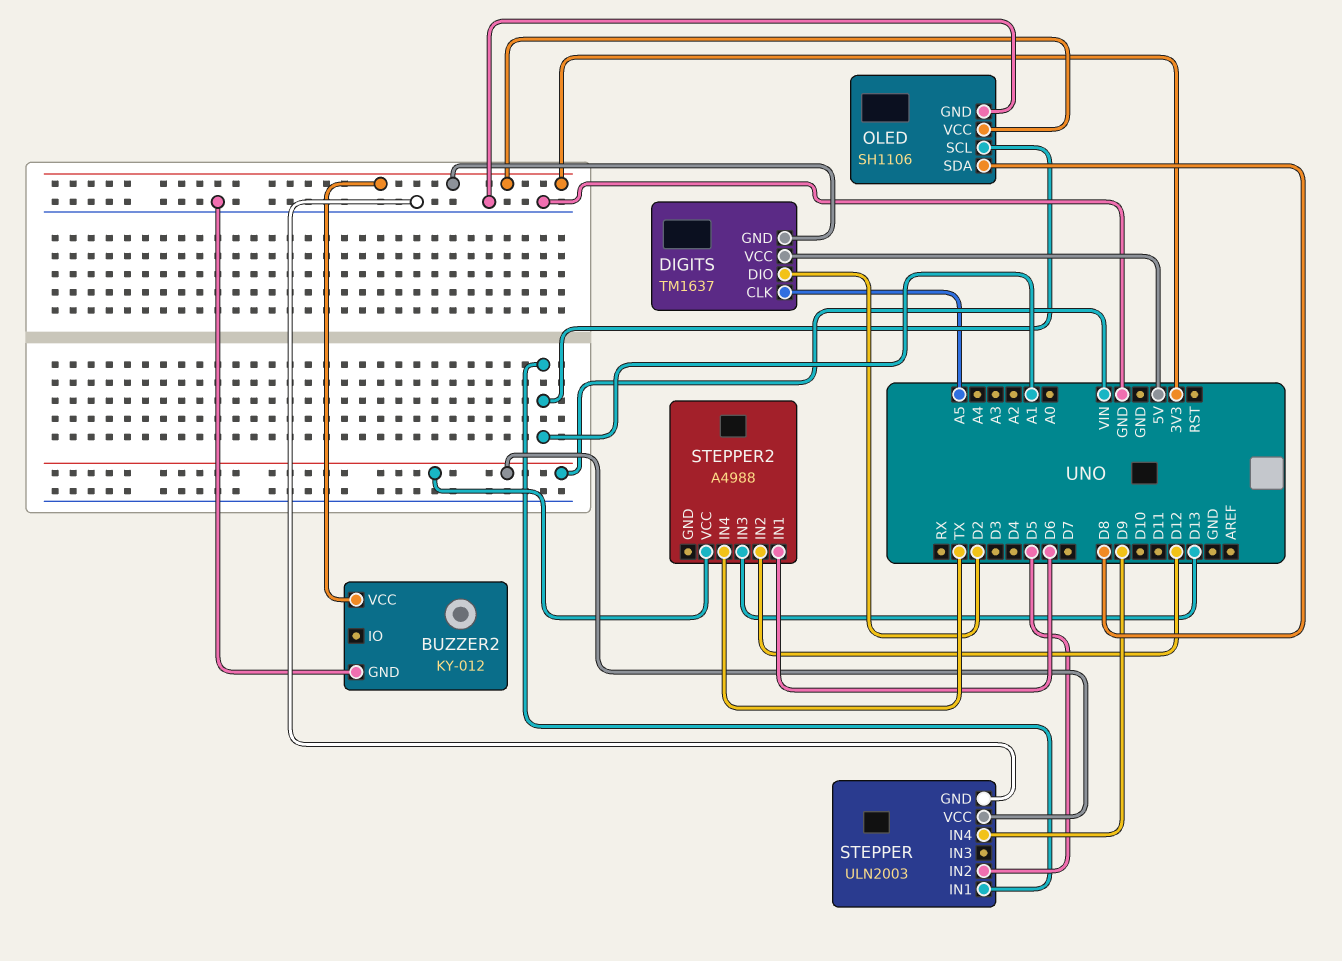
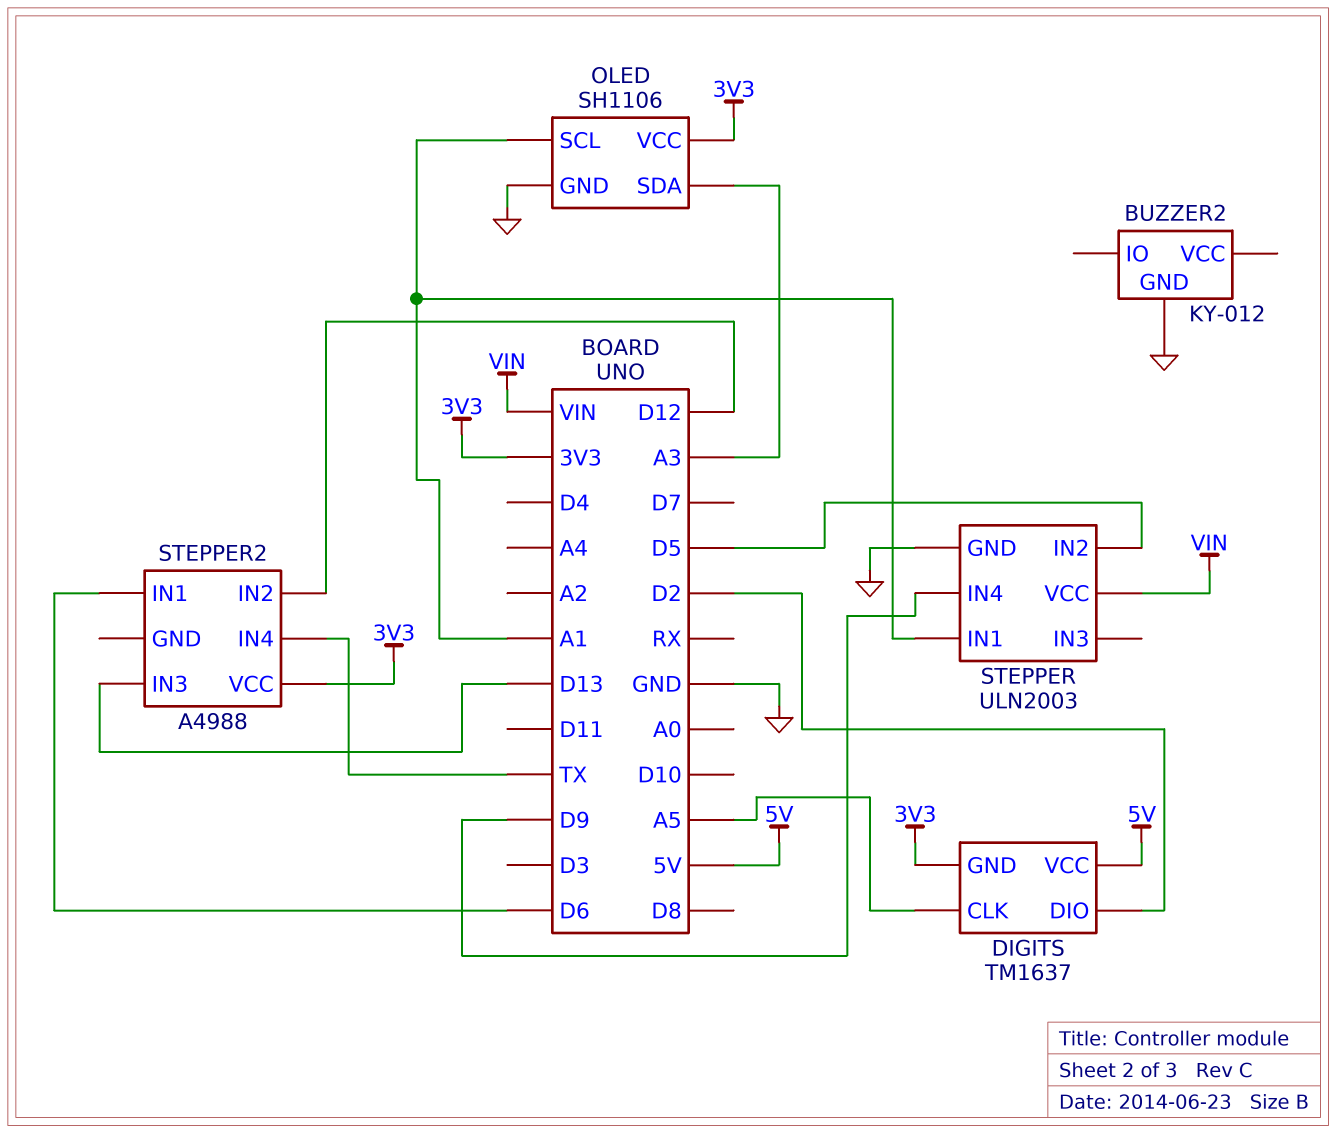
BUZZER2 pin VCC: 3V3 -> none
OLED pin SDA: D8 -> A3
STEPPER2 pin VCC: VIN -> 3V3

